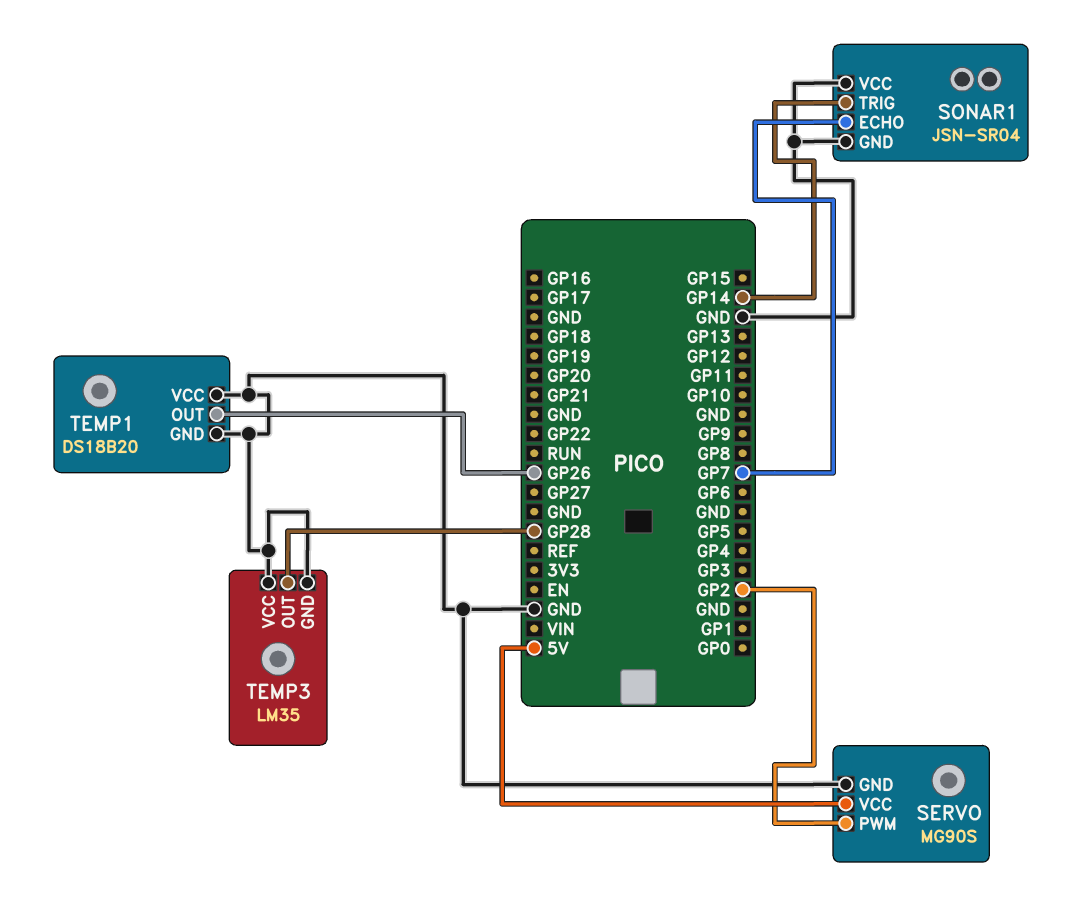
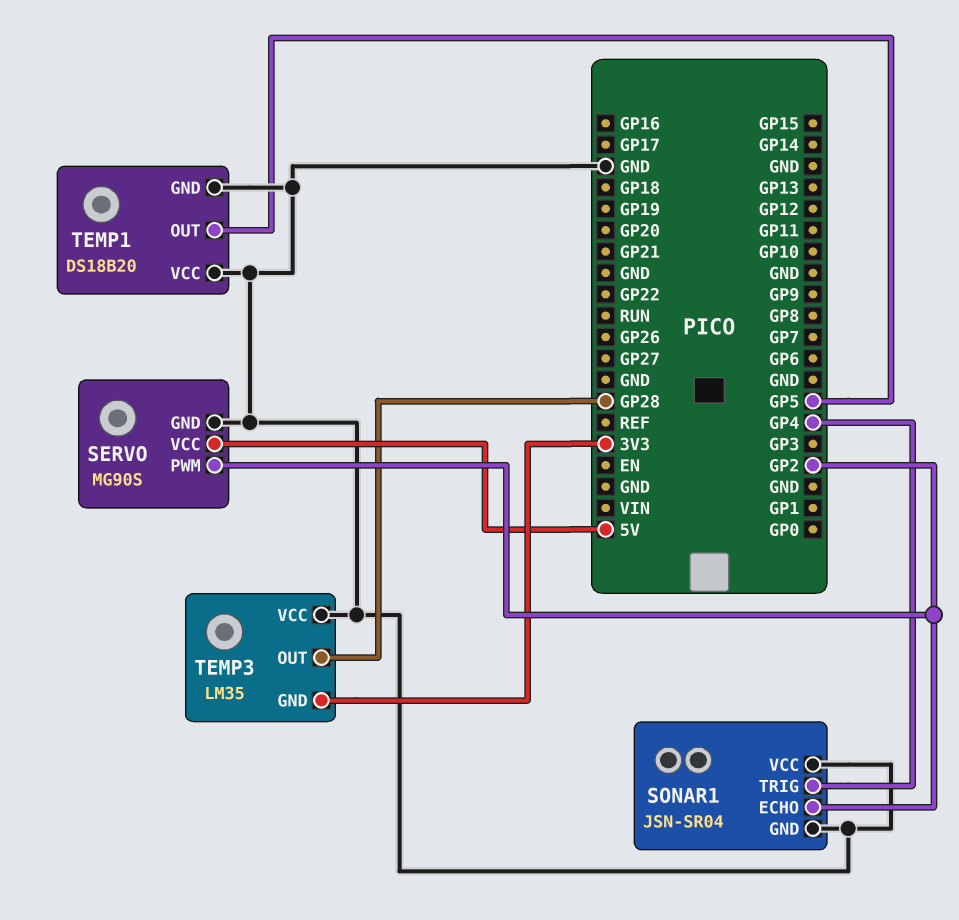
SONAR1 pin ECHO: GP7 -> GP2
SONAR1 pin TRIG: GP14 -> GP4
TEMP1 pin OUT: GP26 -> GP5
TEMP3 pin GND: GND -> 3V3

